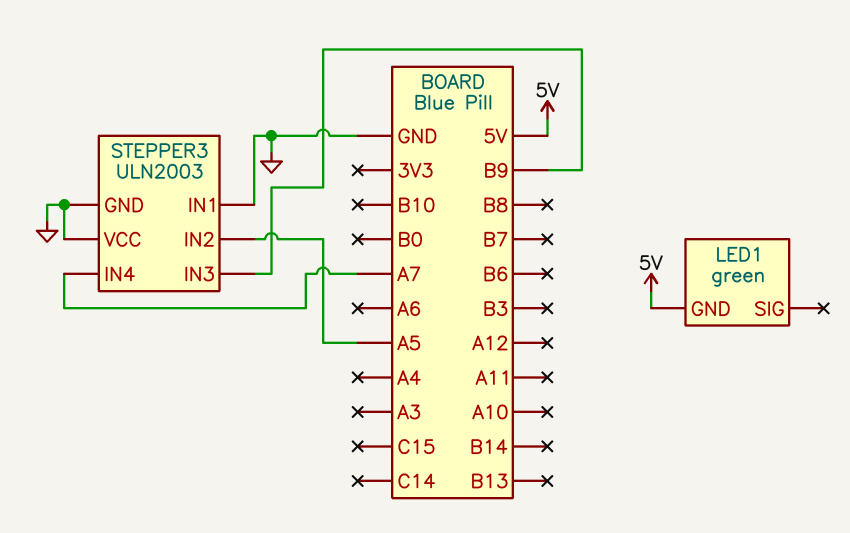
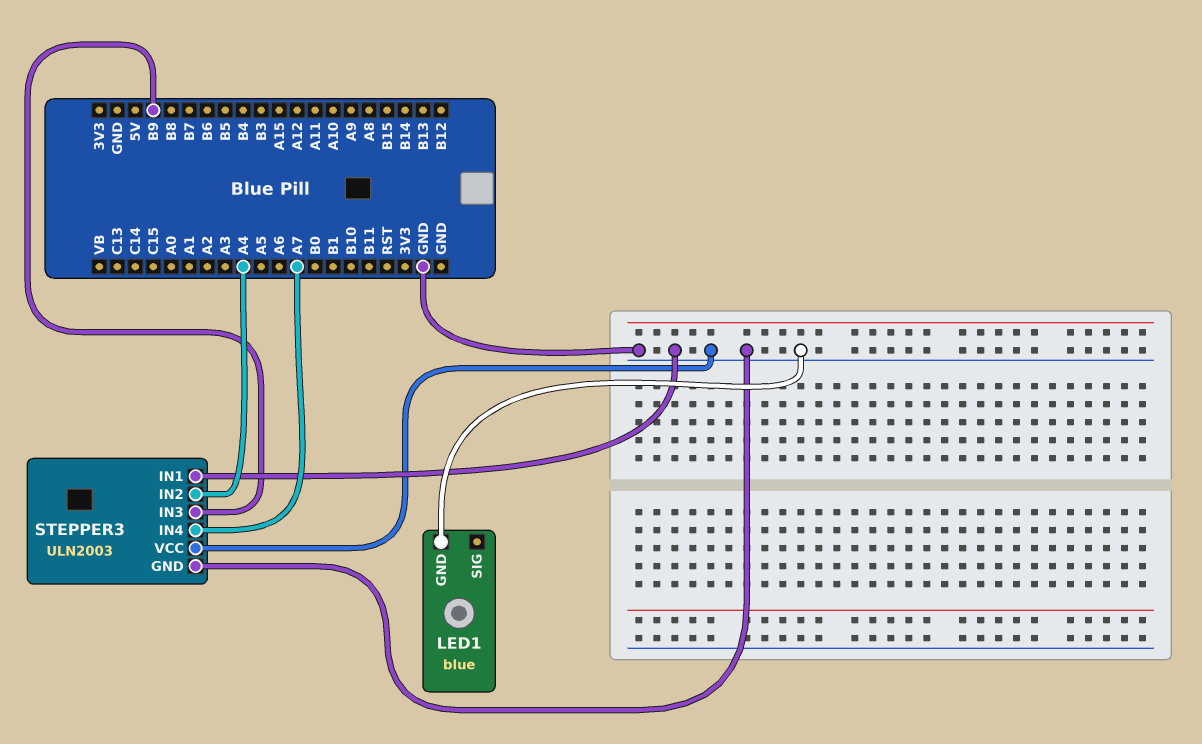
LED1: green -> blue
LED1 pin GND: 5V -> GND
STEPPER3 pin IN2: A5 -> A4

